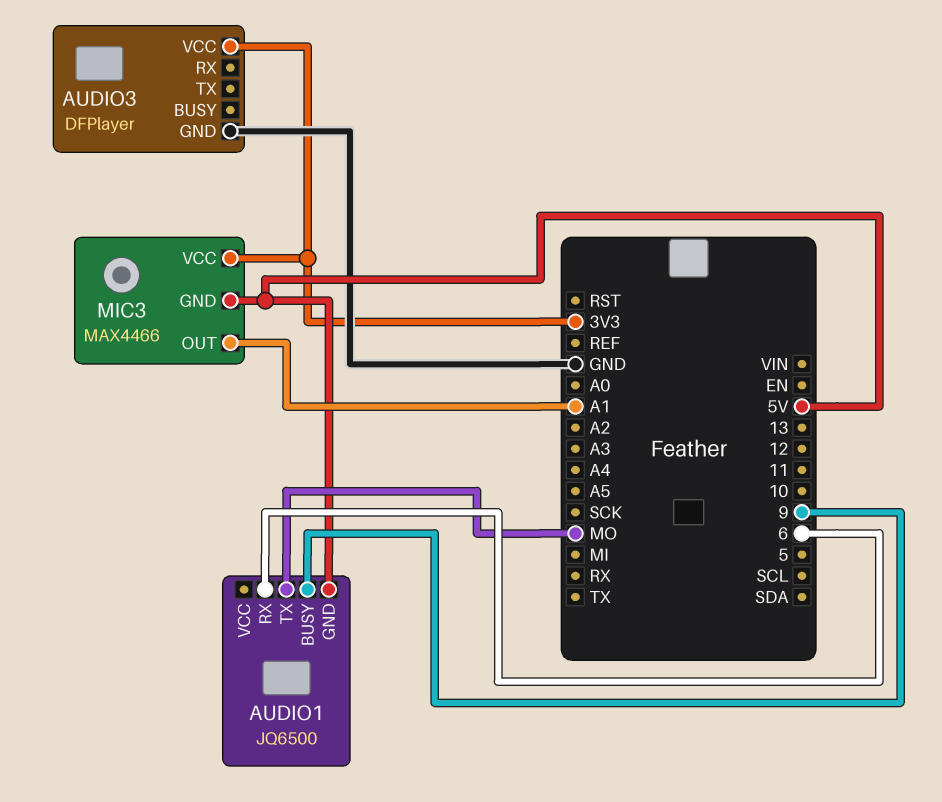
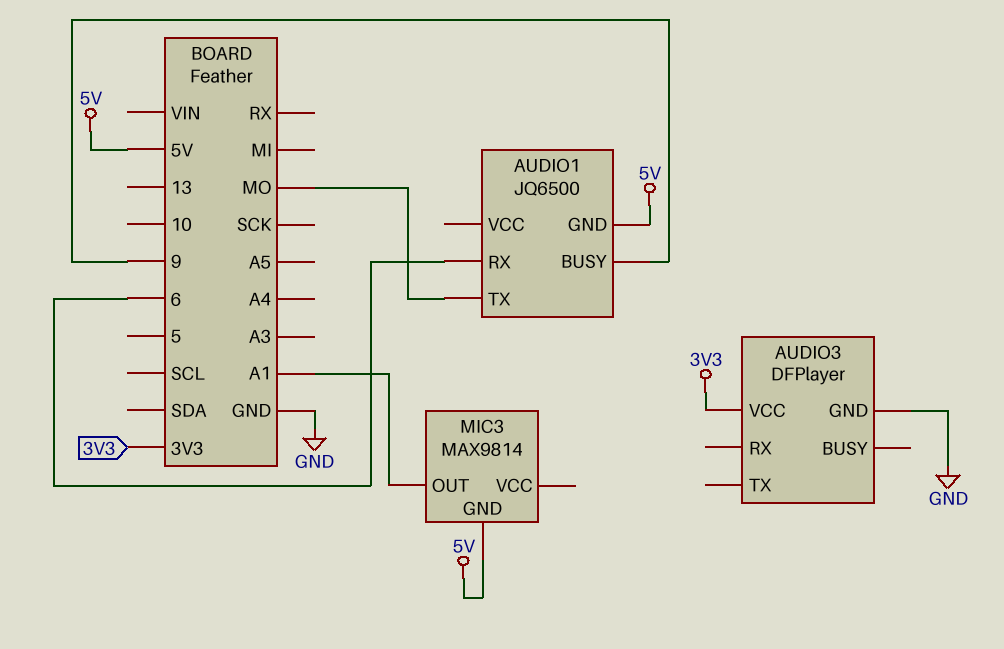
MIC3: MAX4466 -> MAX9814
MIC3 pin VCC: 3V3 -> none

